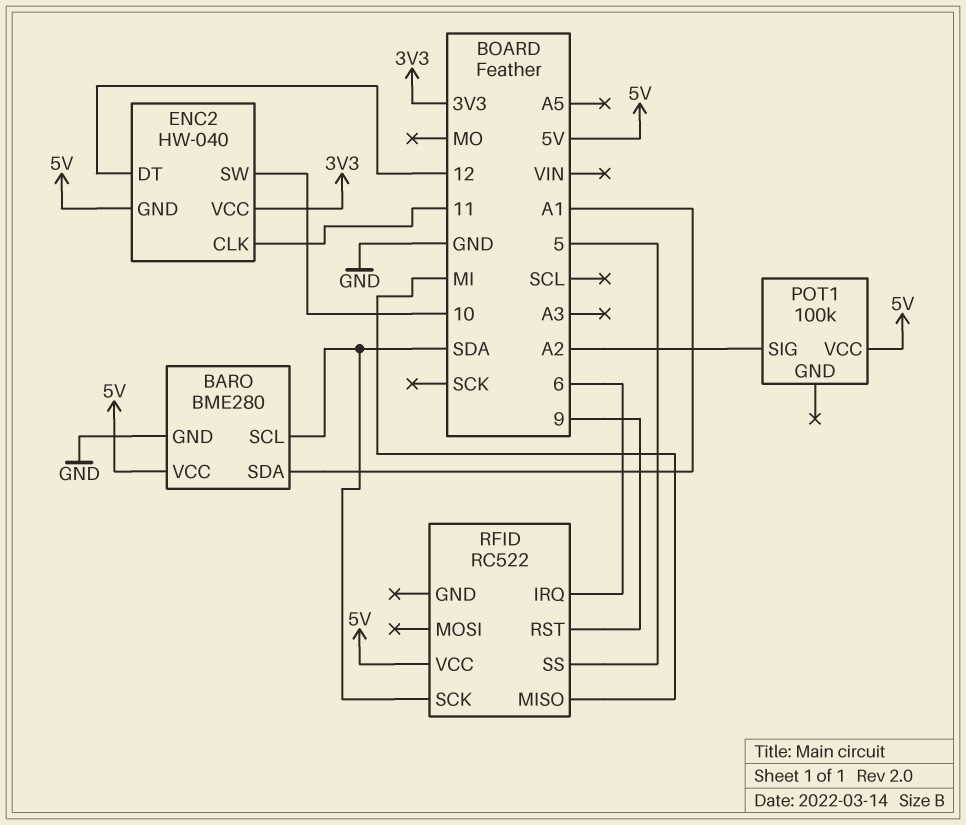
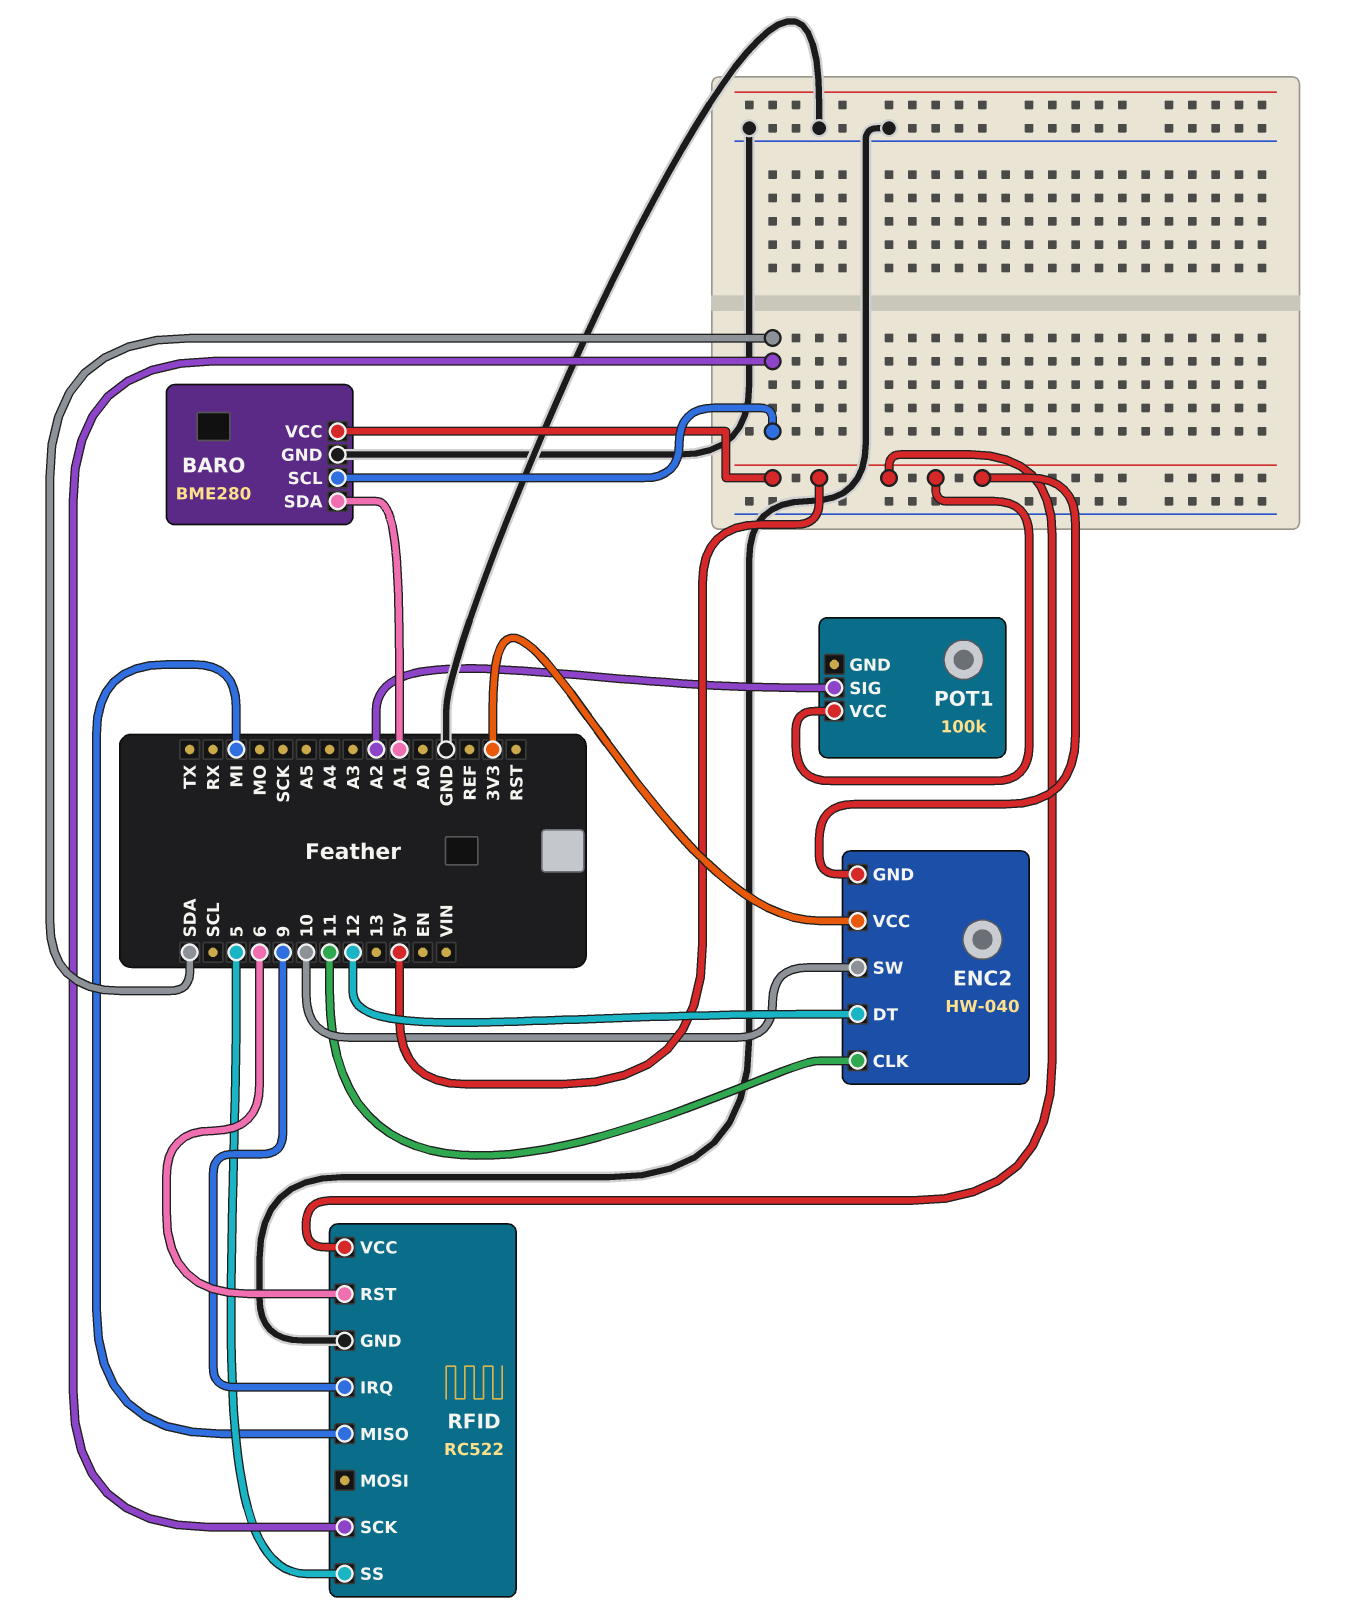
RFID pin GND: none -> GND
RFID pin IRQ: 6 -> 9
RFID pin RST: 9 -> 6

